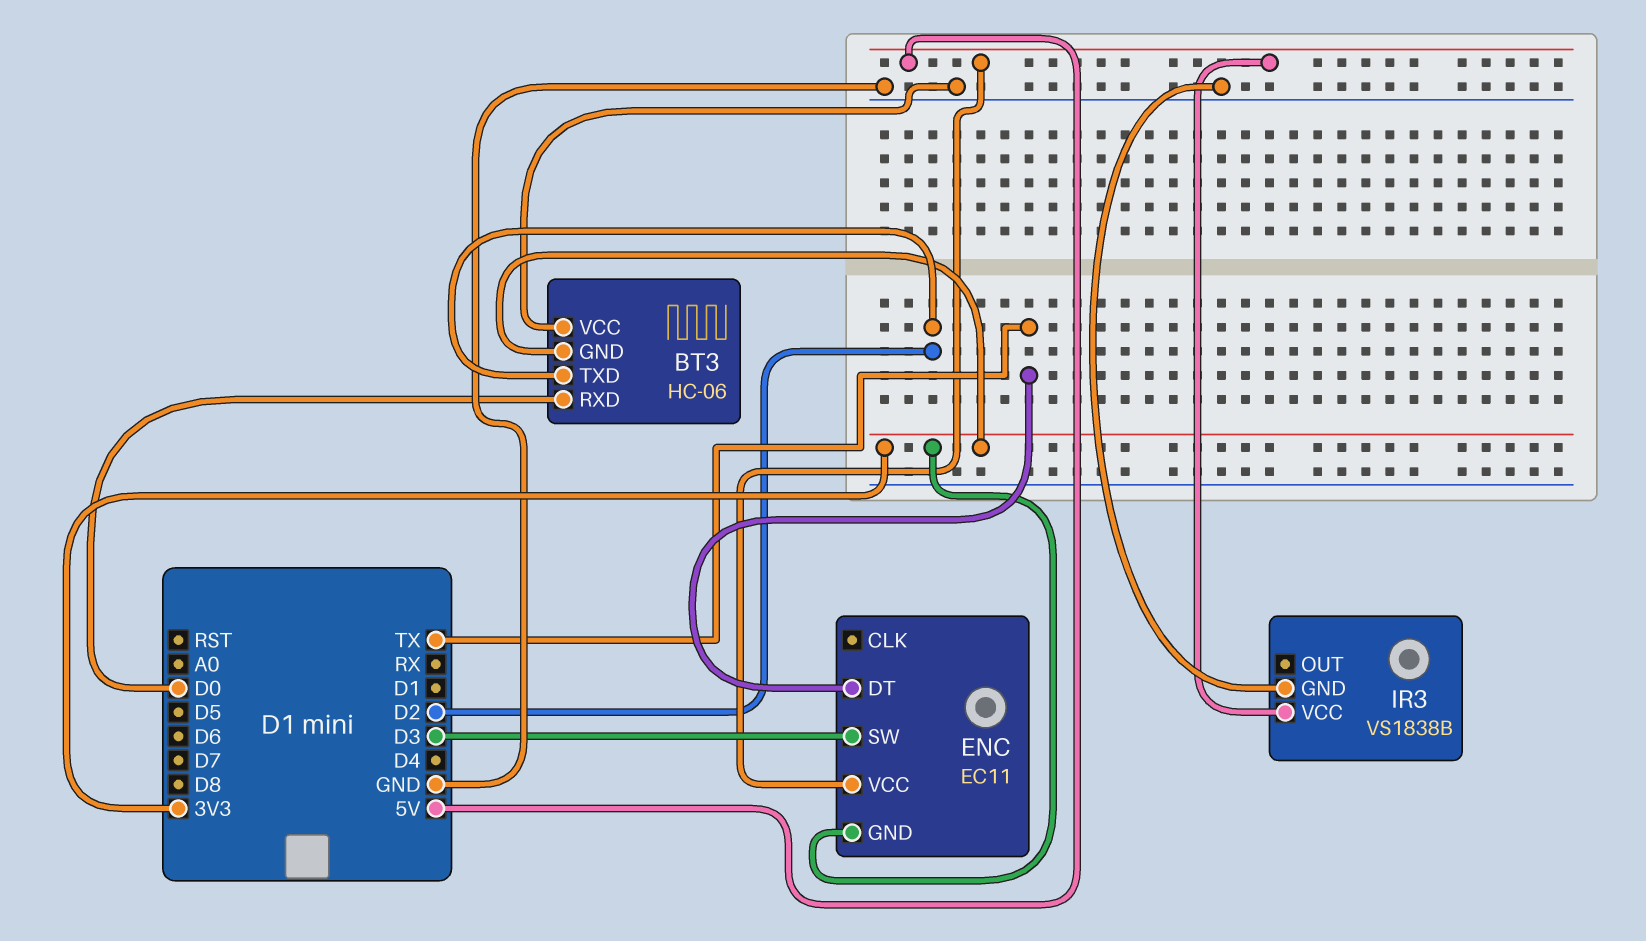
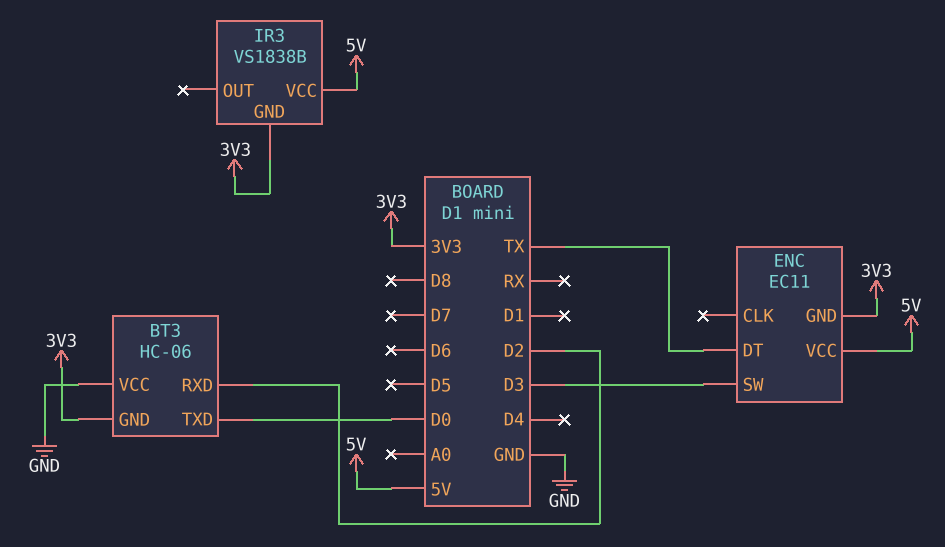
BT3 pin RXD: D0 -> D2
BT3 pin TXD: D2 -> D0
IR3 pin GND: GND -> 3V3

